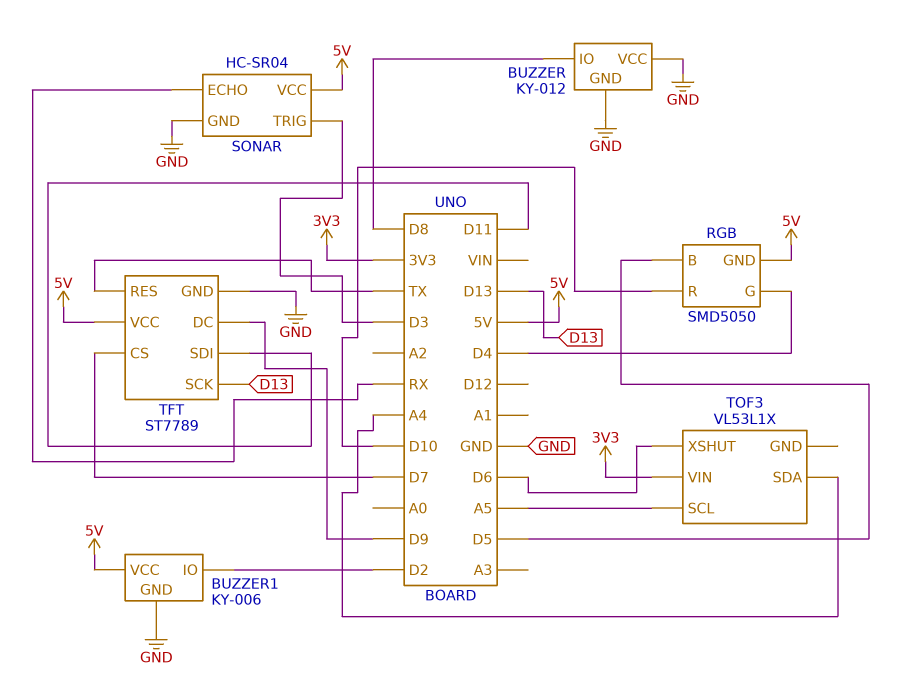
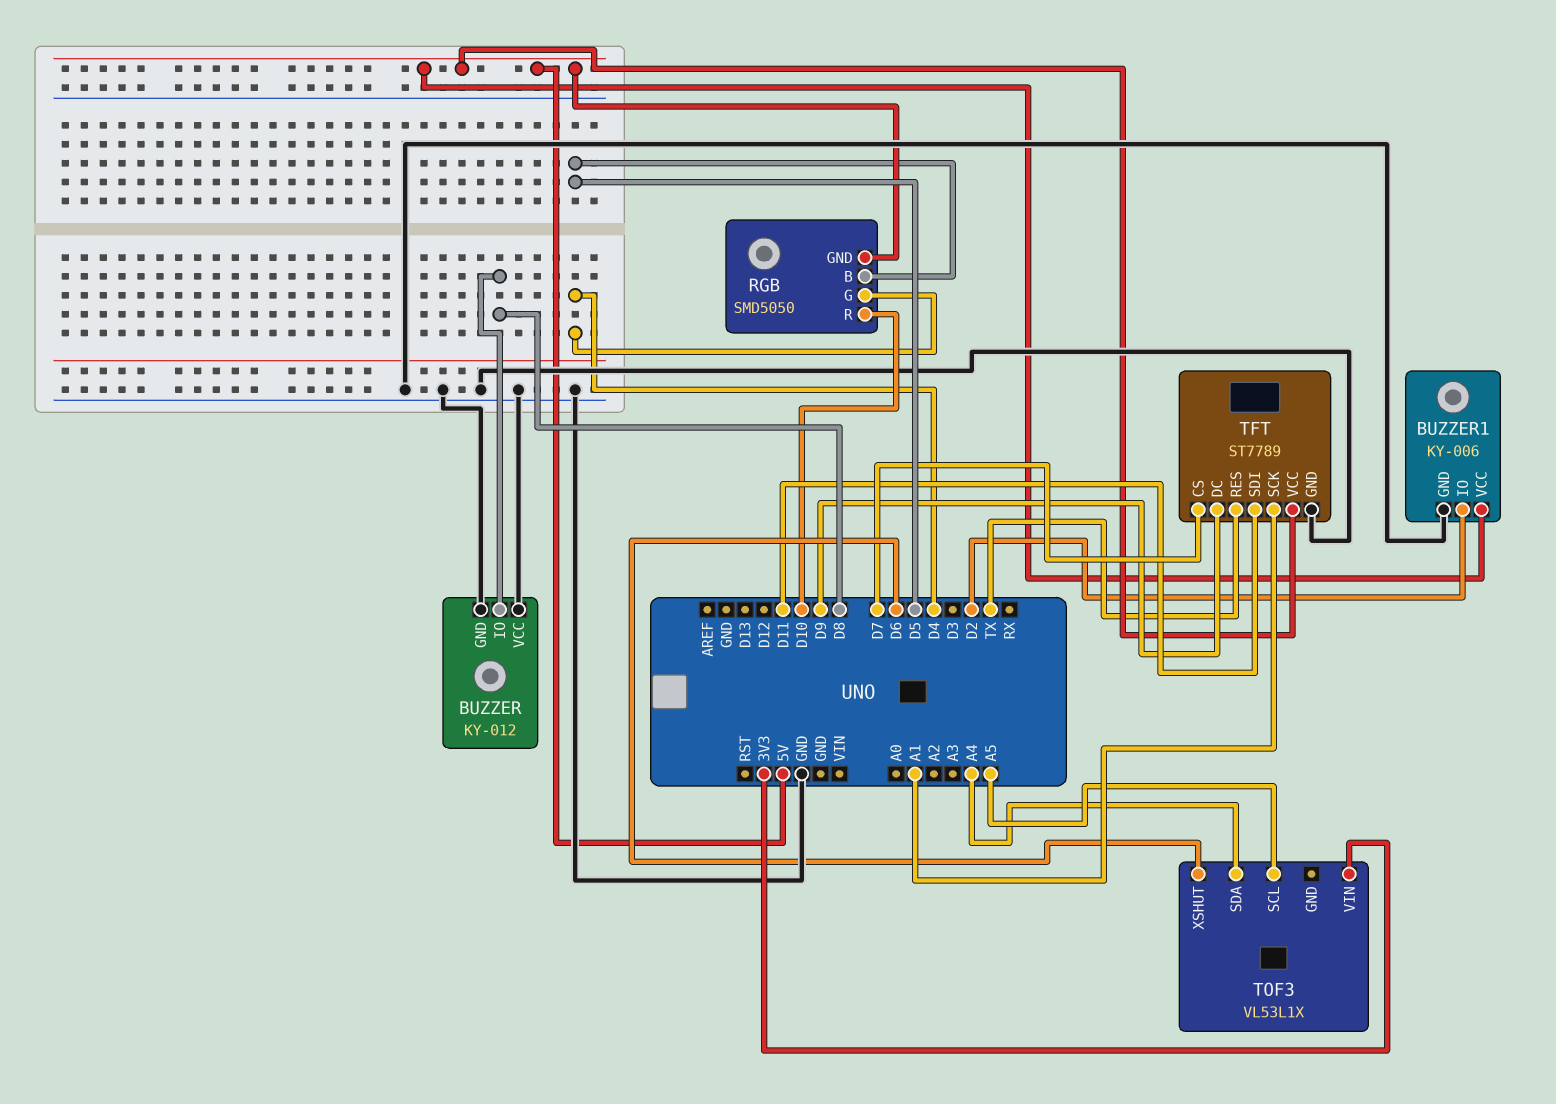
SONAR: HC-SR04 -> none
SONAR pin ECHO: RX -> none
SONAR pin GND: GND -> none
SONAR pin TRIG: D3 -> none
SONAR pin VCC: 5V -> none
TFT pin SCK: D13 -> A1

